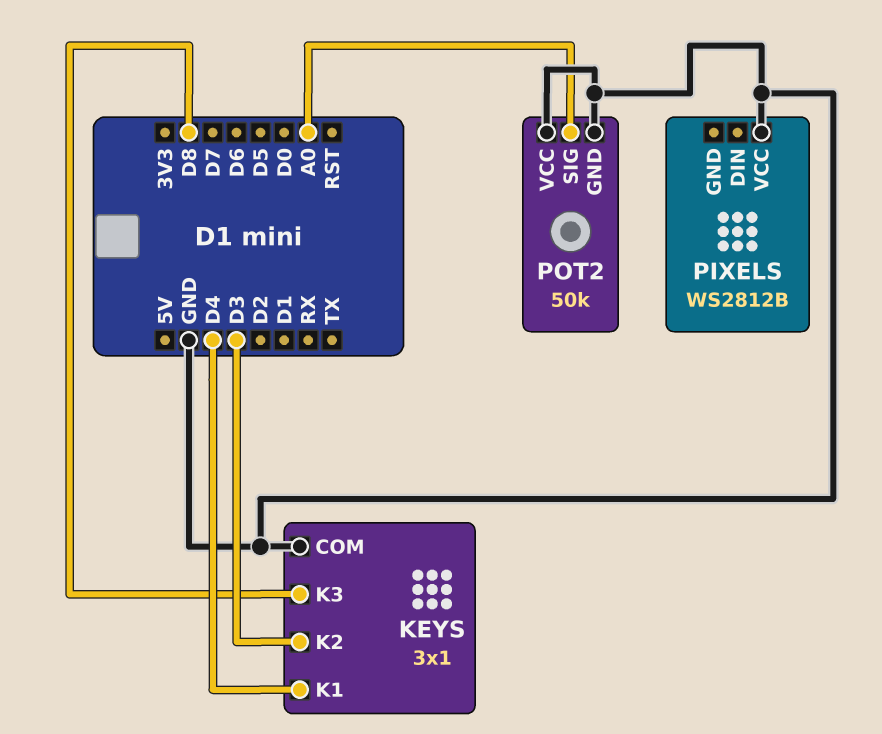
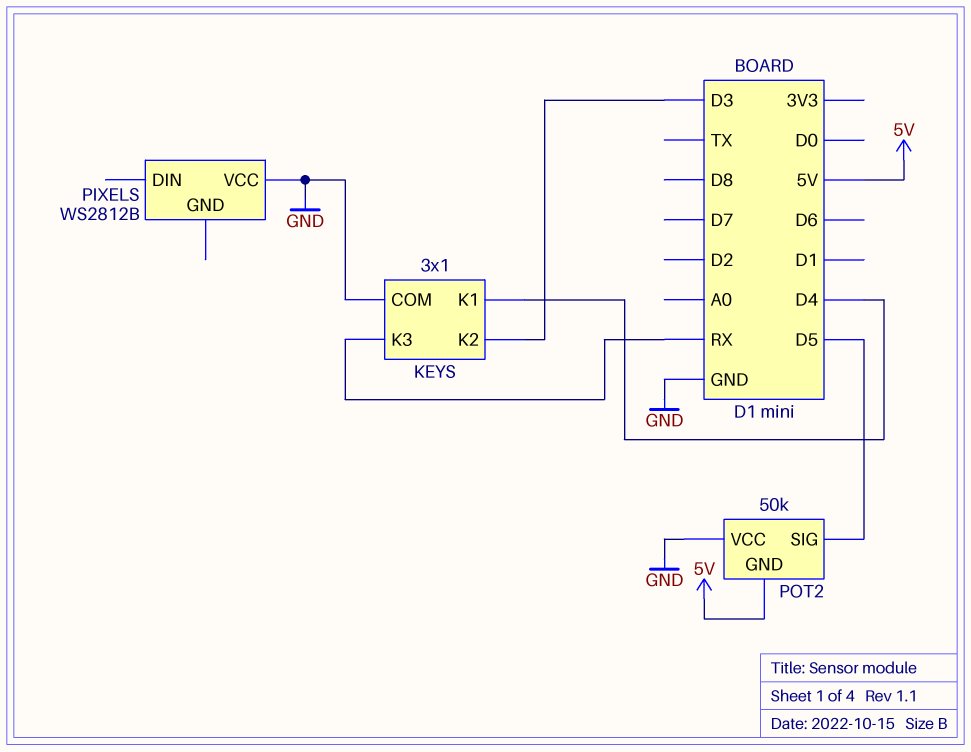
KEYS pin K3: D8 -> RX
POT2 pin GND: GND -> 5V
POT2 pin SIG: A0 -> D5

